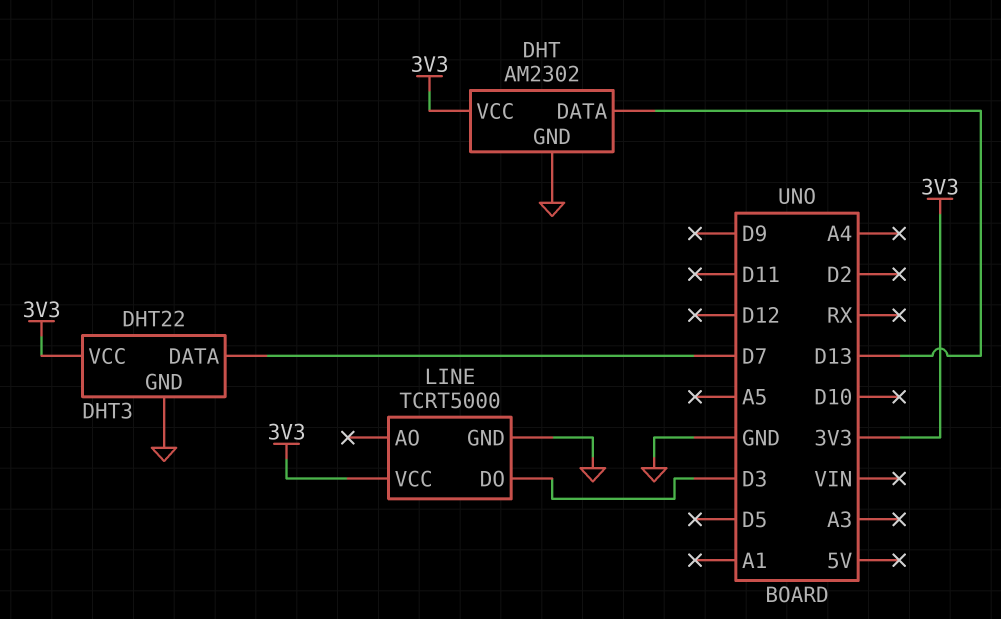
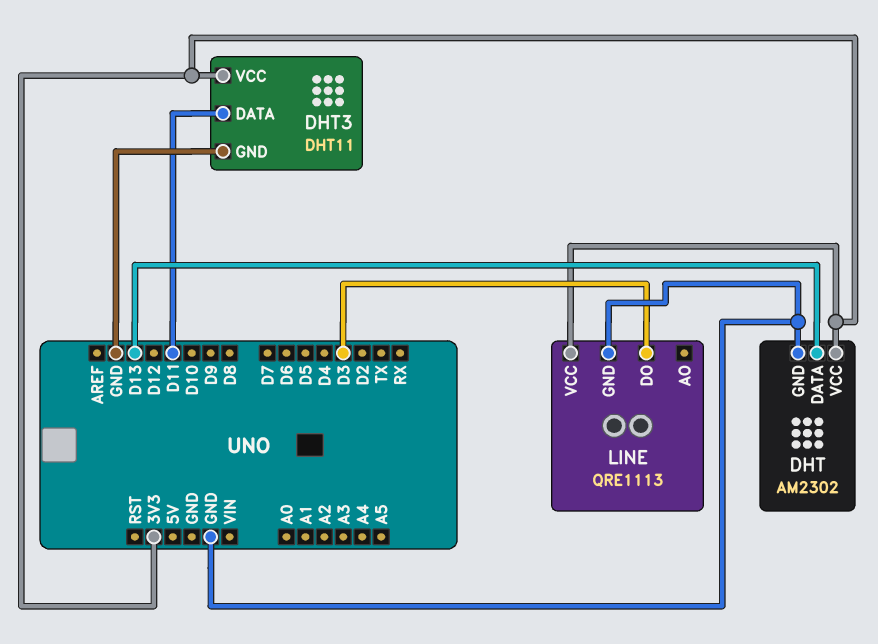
DHT3: DHT22 -> DHT11
DHT3 pin DATA: D7 -> D11
LINE: TCRT5000 -> QRE1113

